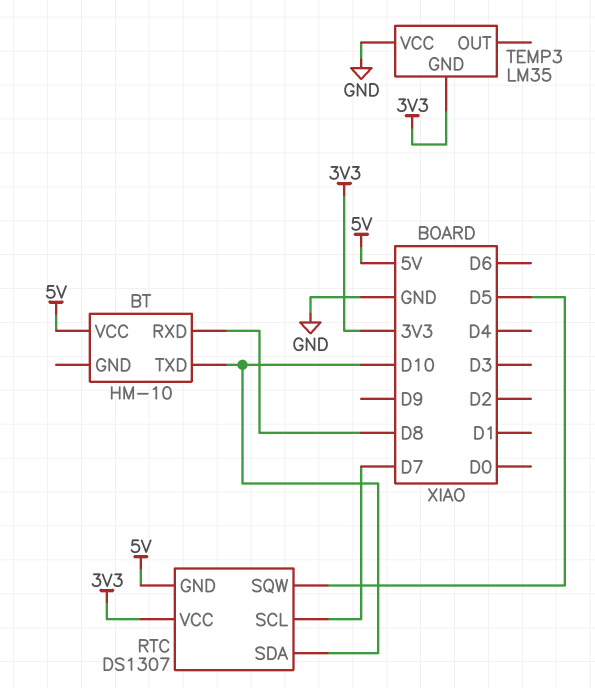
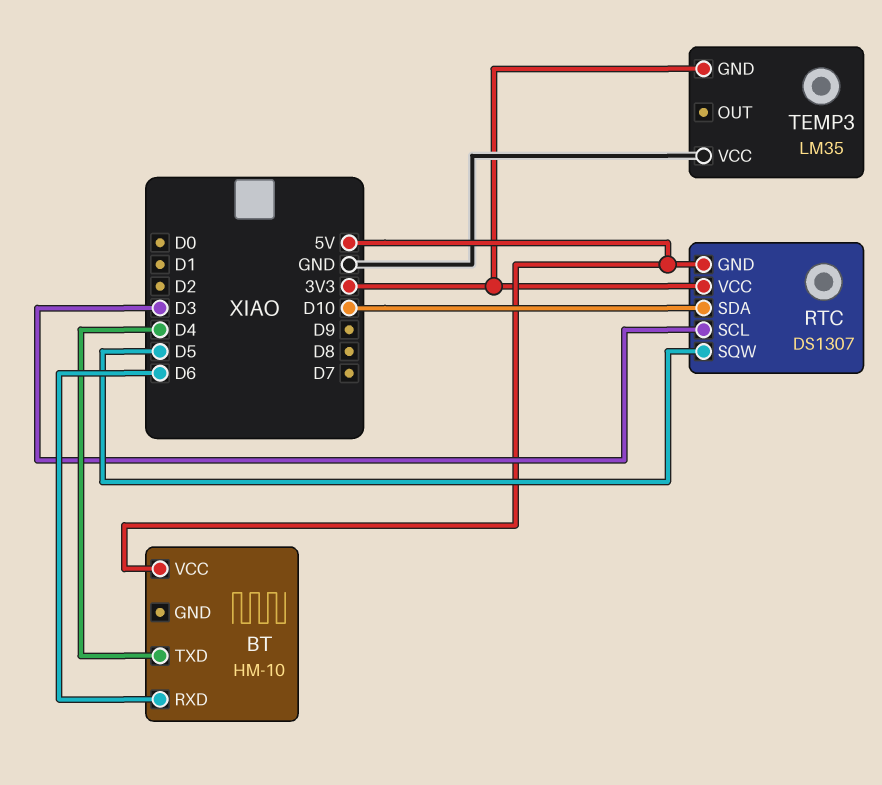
BT pin RXD: D8 -> D6
BT pin TXD: D10 -> D4
RTC pin SCL: D7 -> D3

